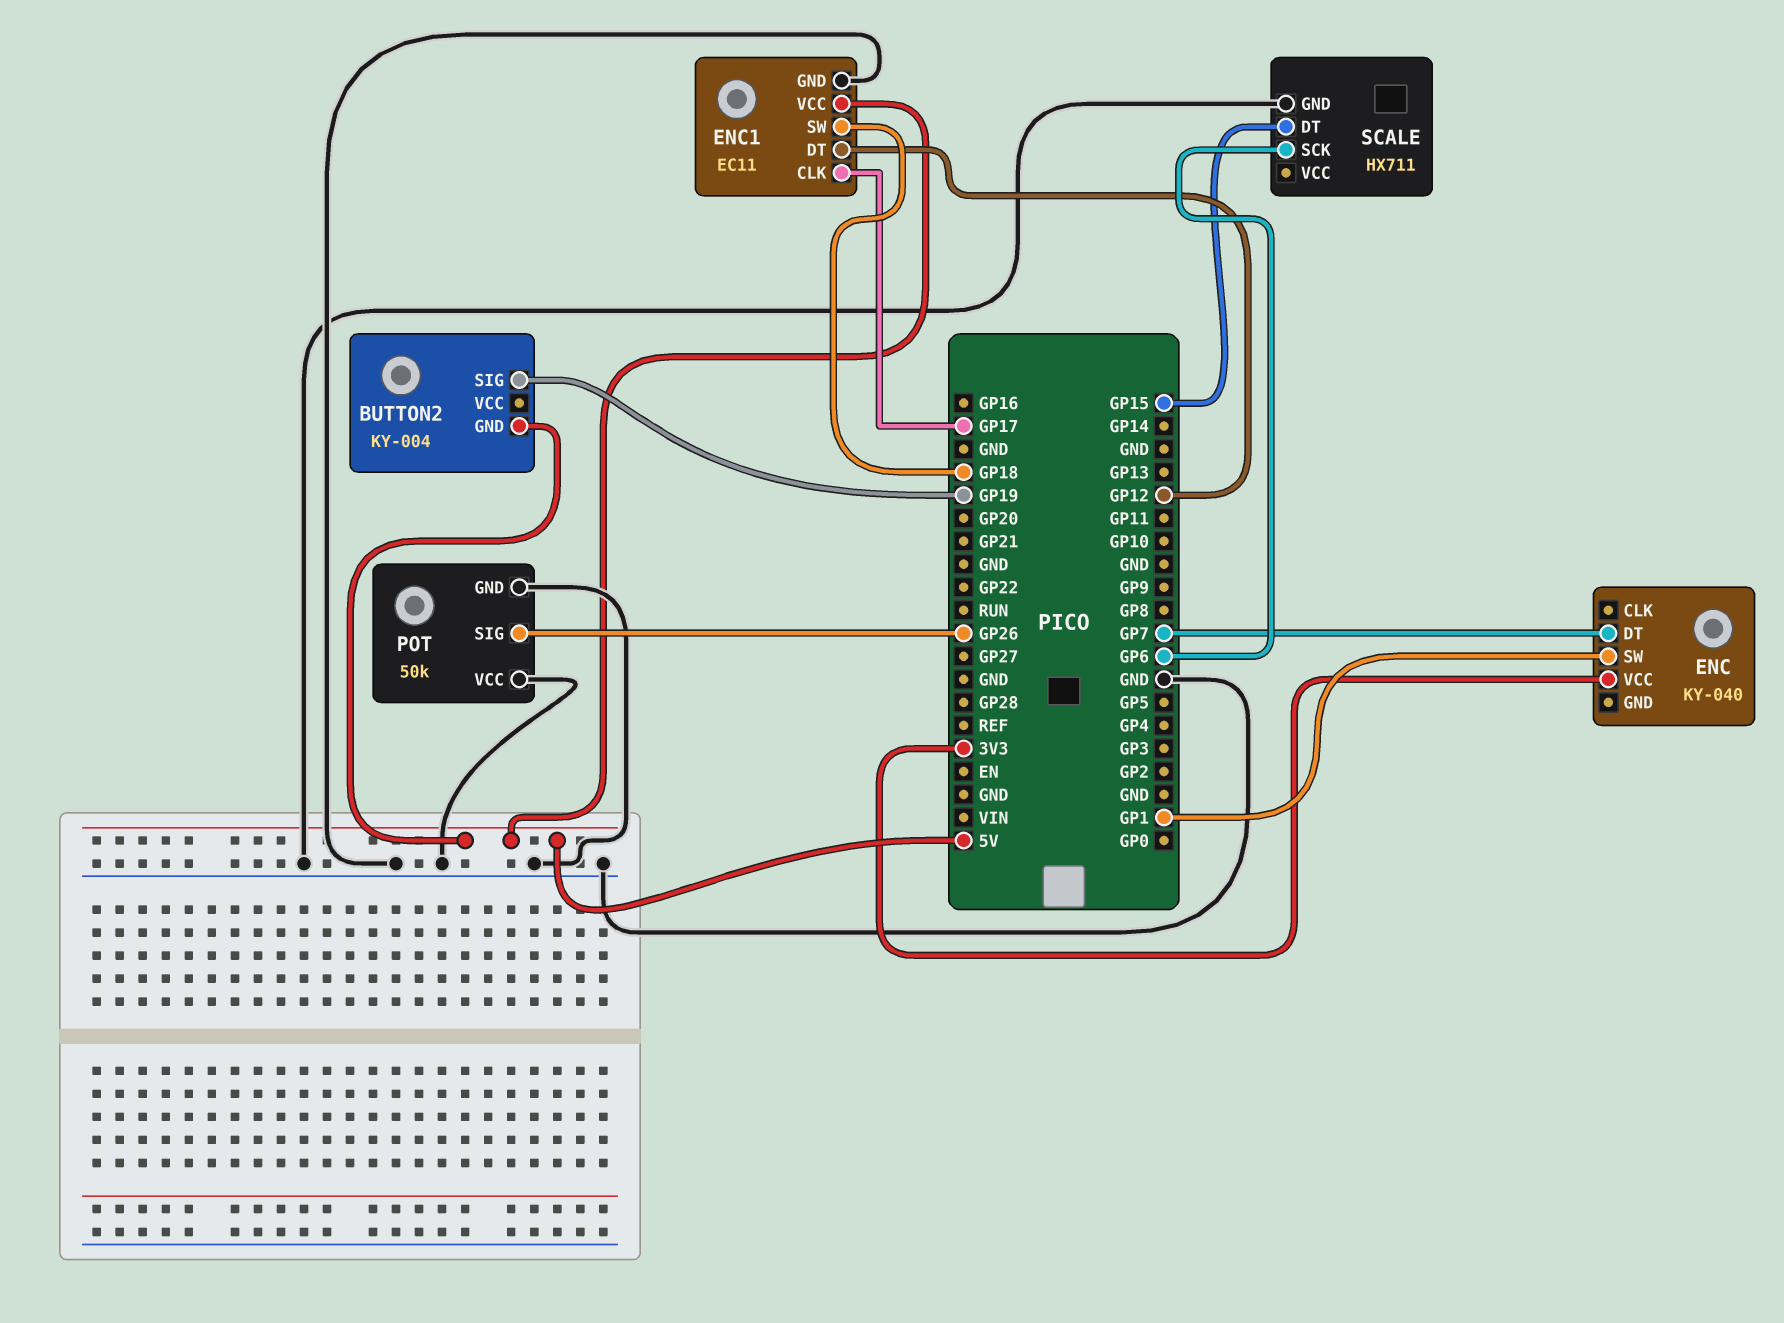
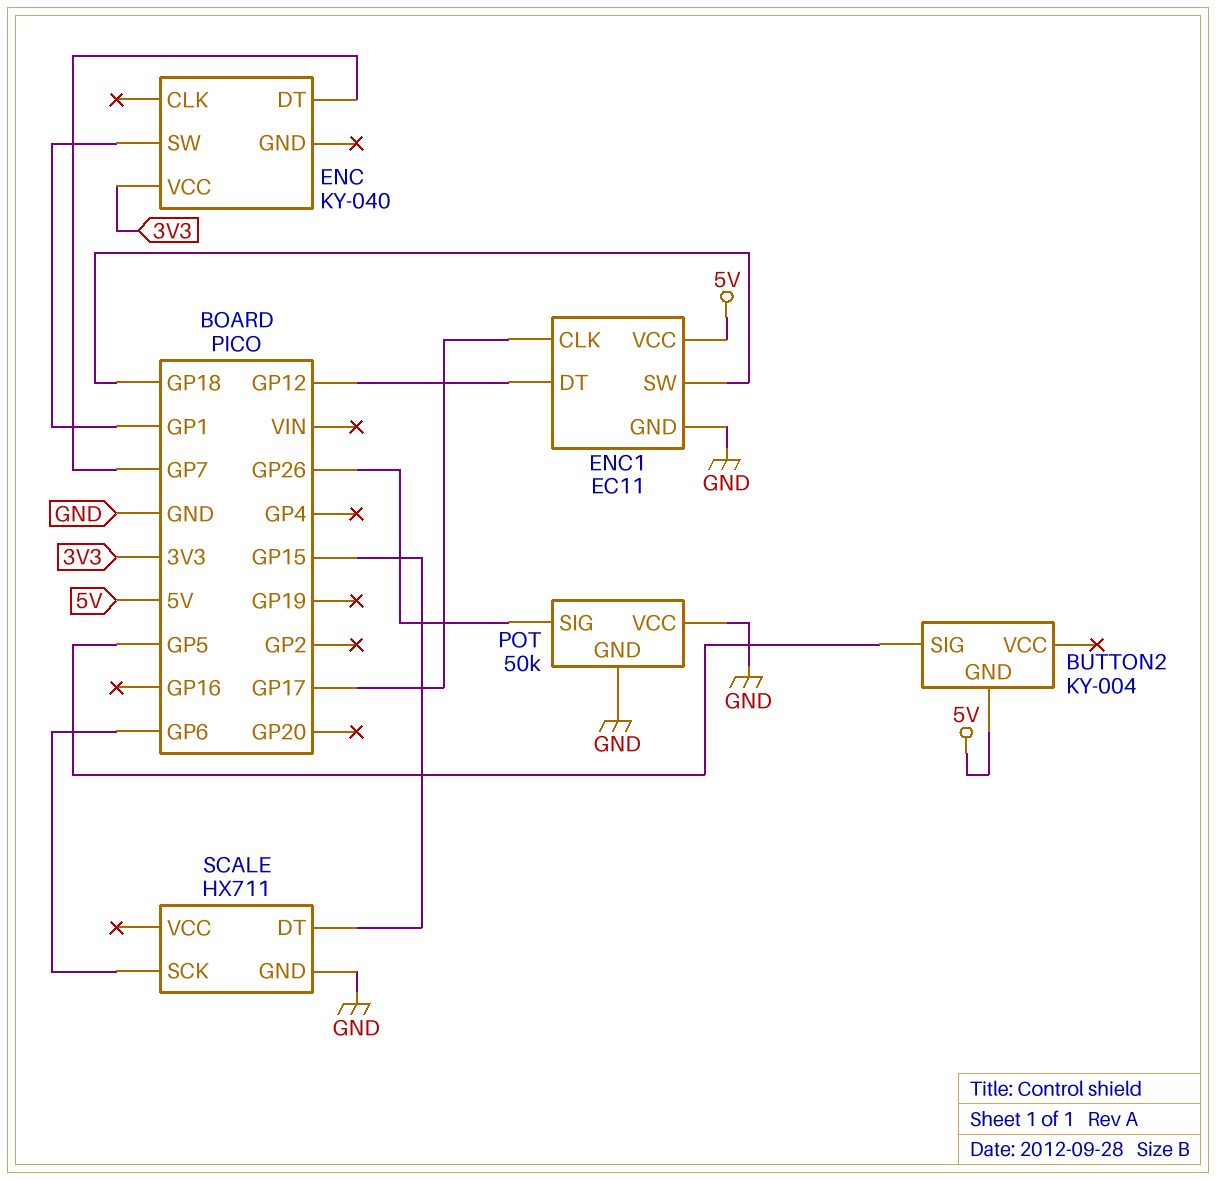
BUTTON2 pin SIG: GP19 -> GP5

